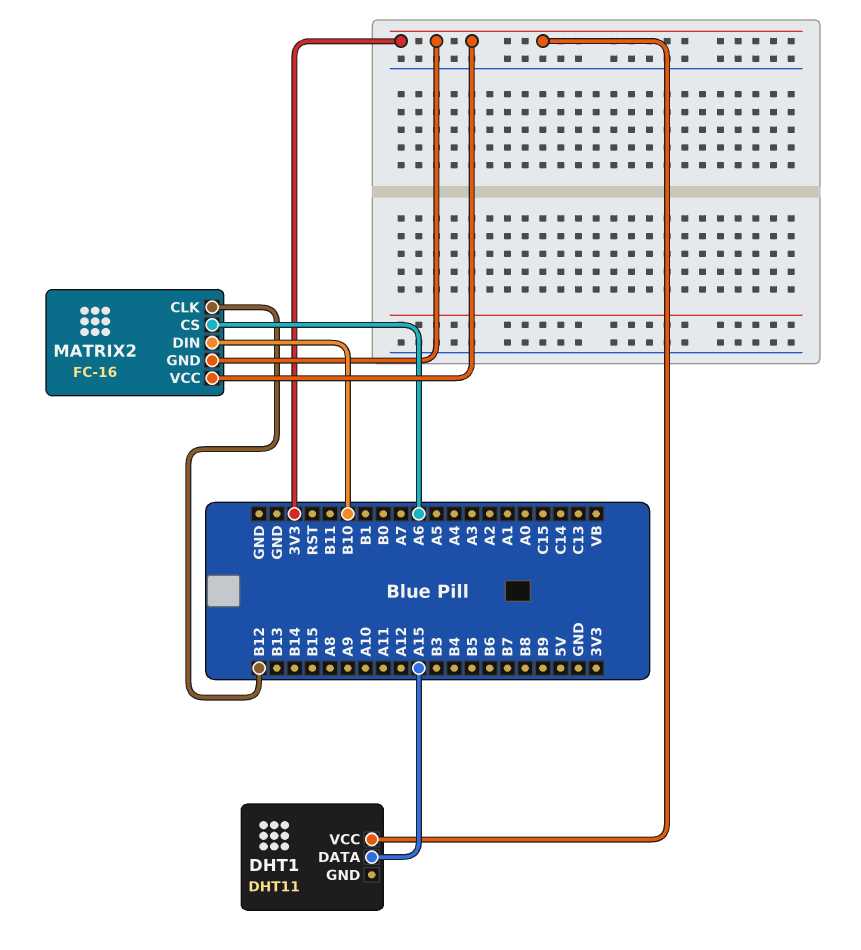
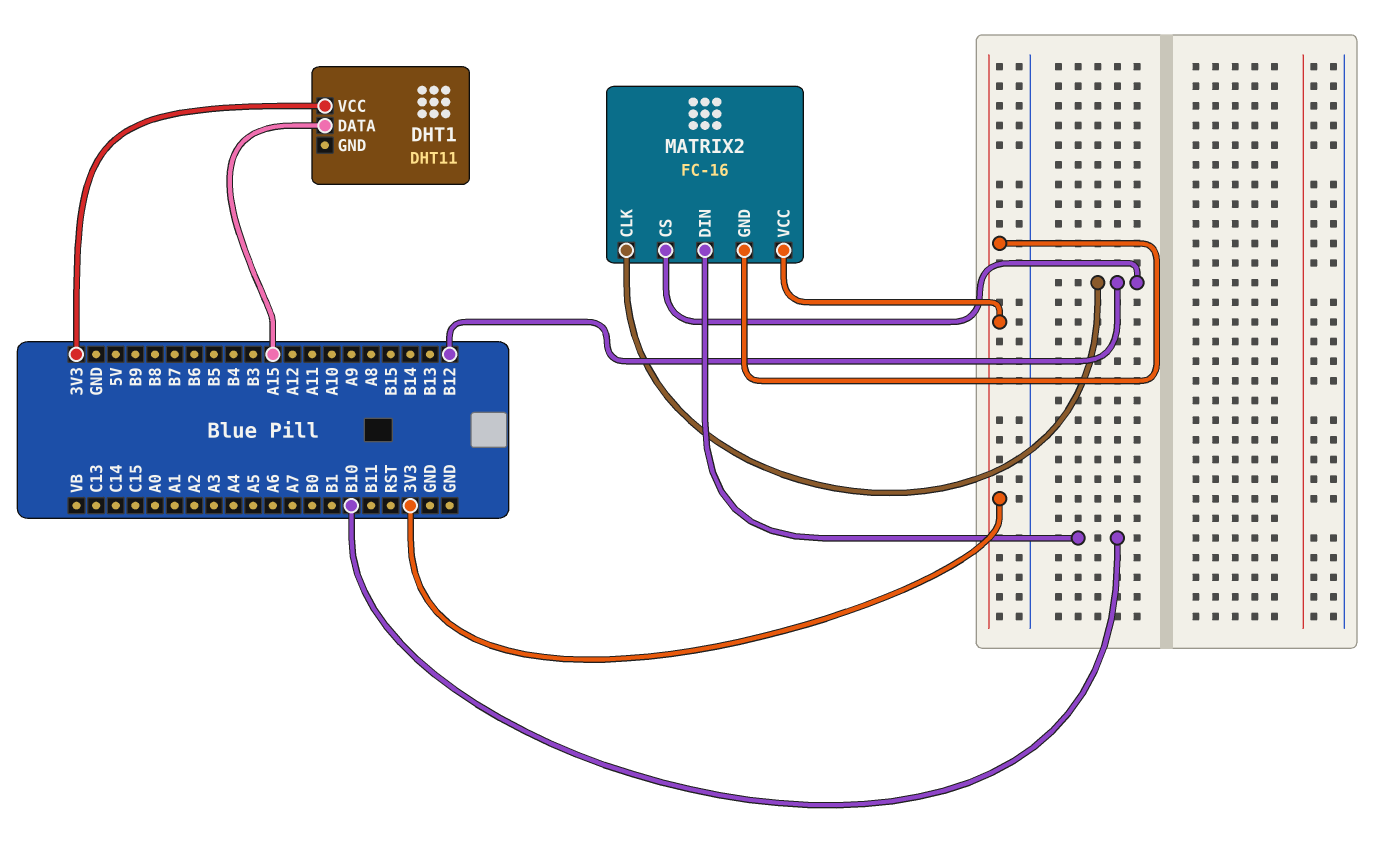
MATRIX2 pin CS: A6 -> B12

